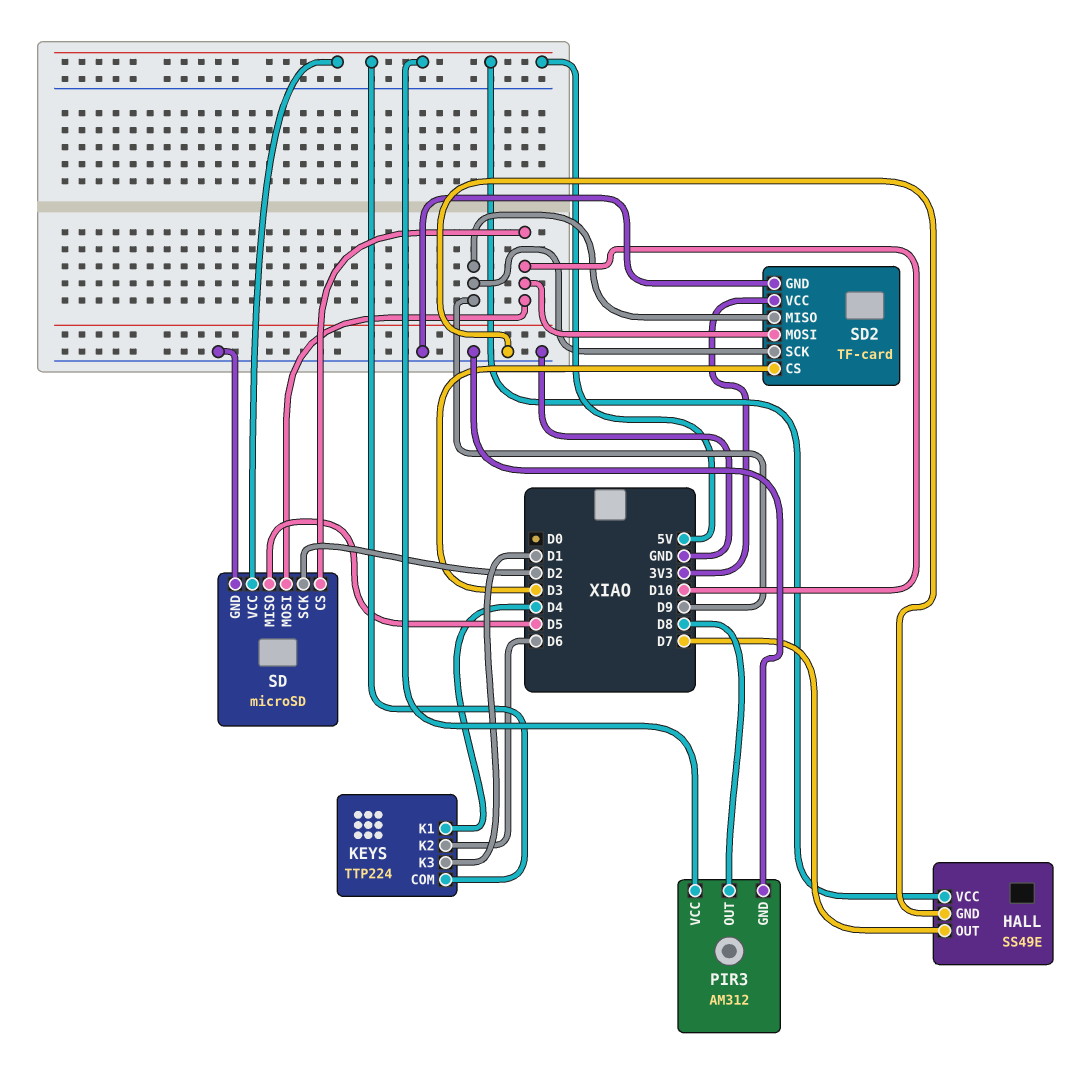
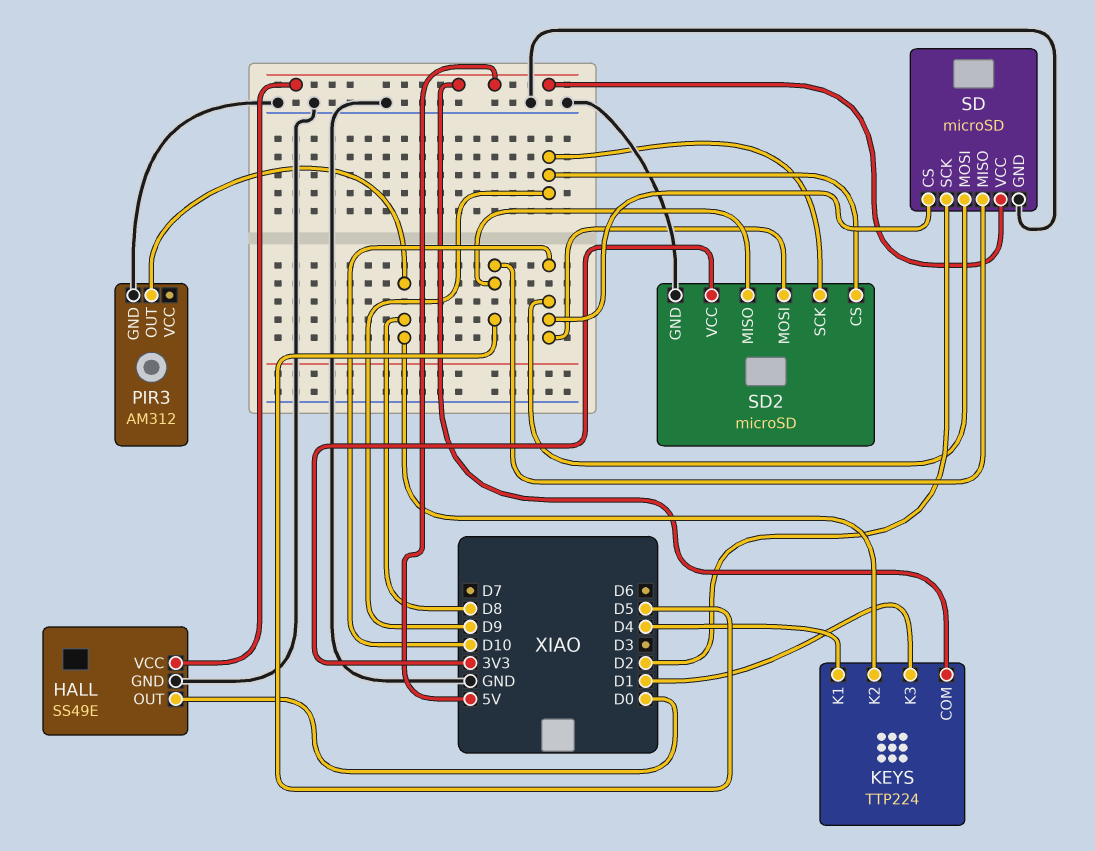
HALL pin OUT: D7 -> D0
KEYS pin K2: D6 -> D8
PIR3 pin VCC: 5V -> none
SD2: TF-card -> microSD
SD2 pin CS: D3 -> D9
SD2 pin MISO: D9 -> D5

